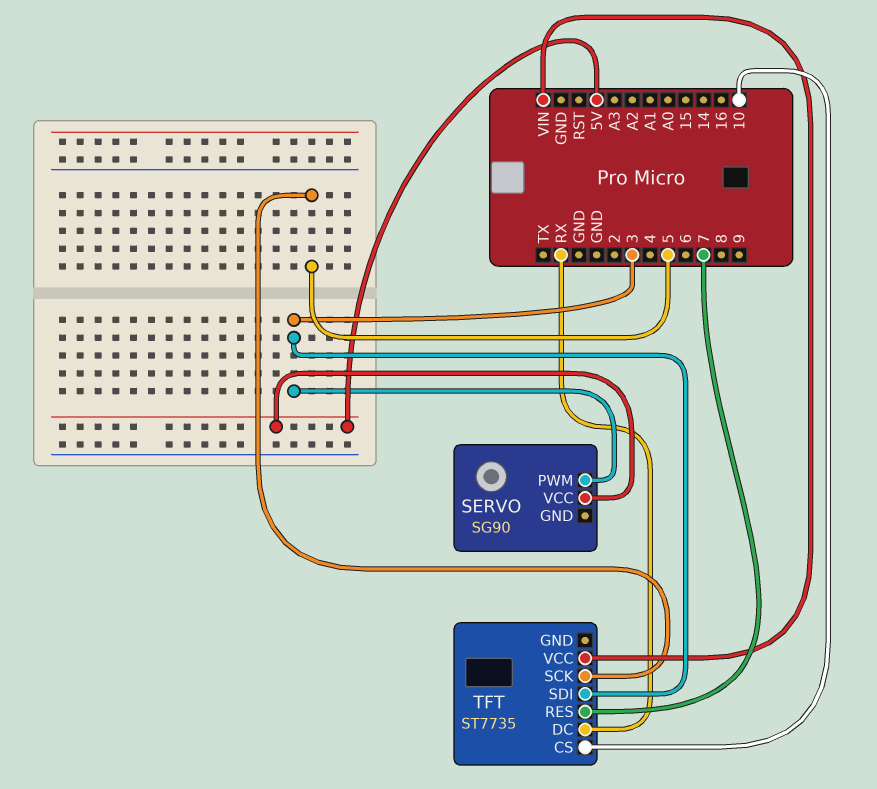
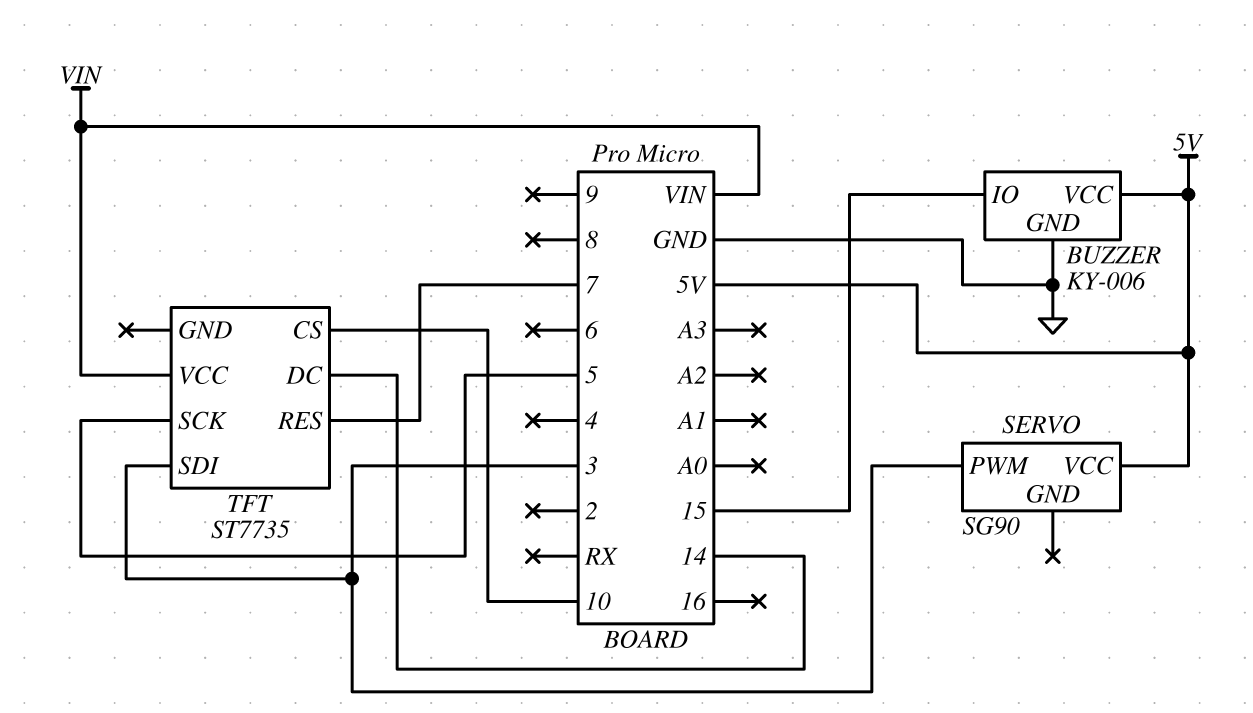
BUZZER: none -> KY-006
BUZZER pin GND: none -> GND
BUZZER pin IO: none -> 15
BUZZER pin VCC: none -> 5V
TFT pin DC: RX -> 14

